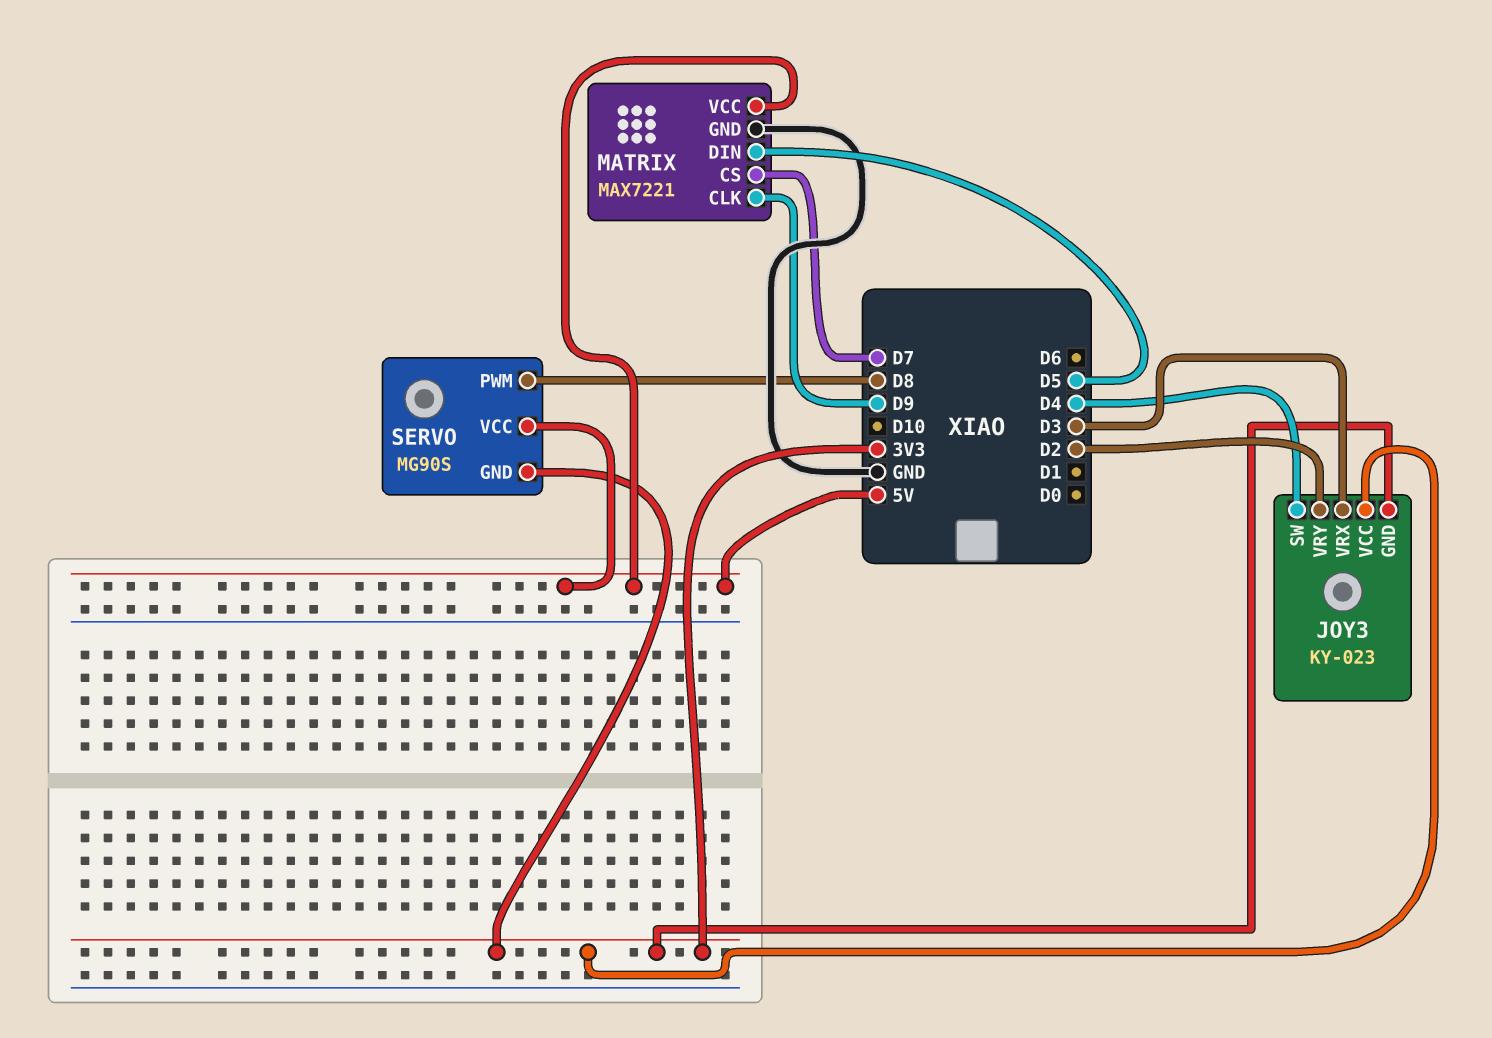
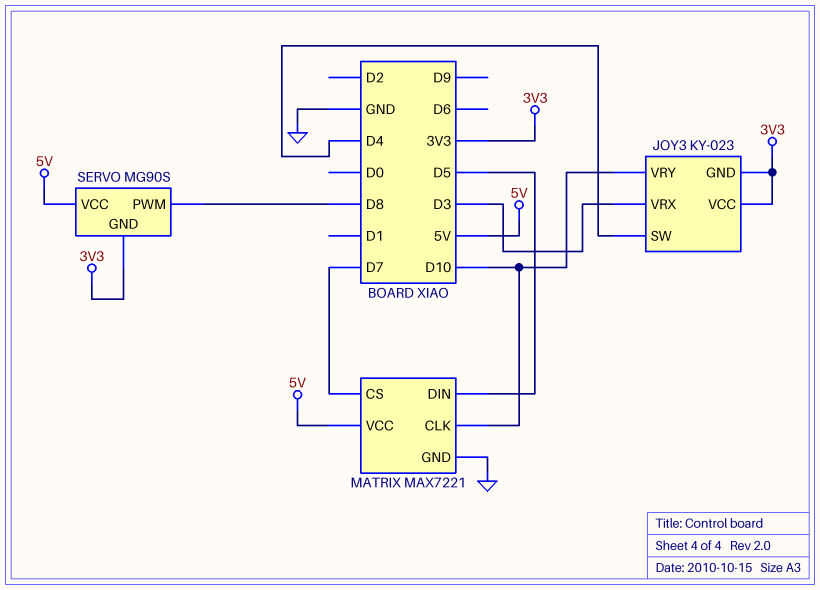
JOY3 pin VRY: D2 -> D10
MATRIX pin CLK: D9 -> D10

